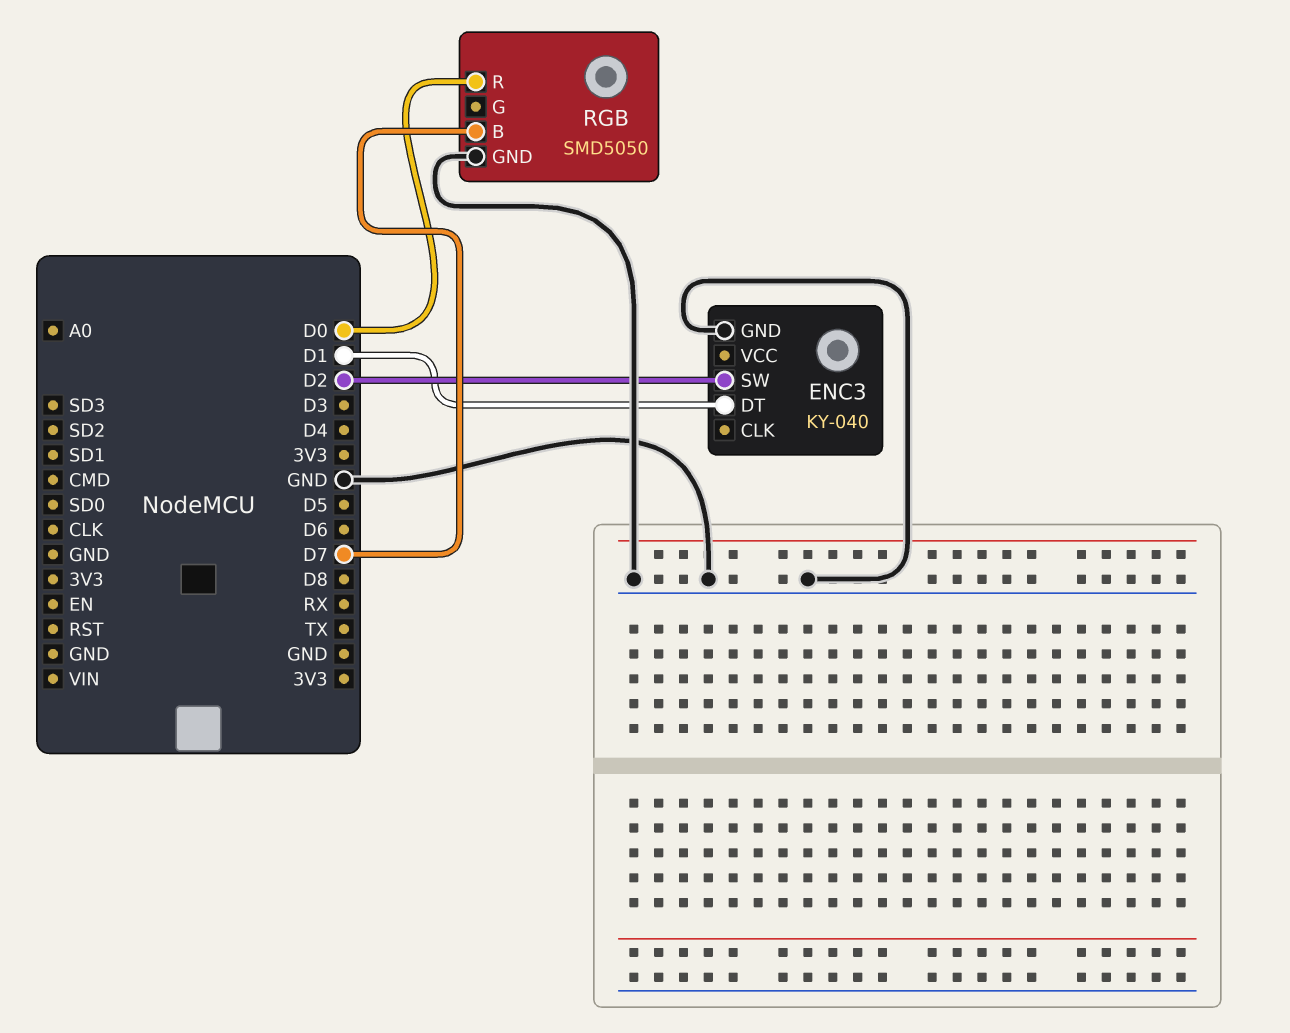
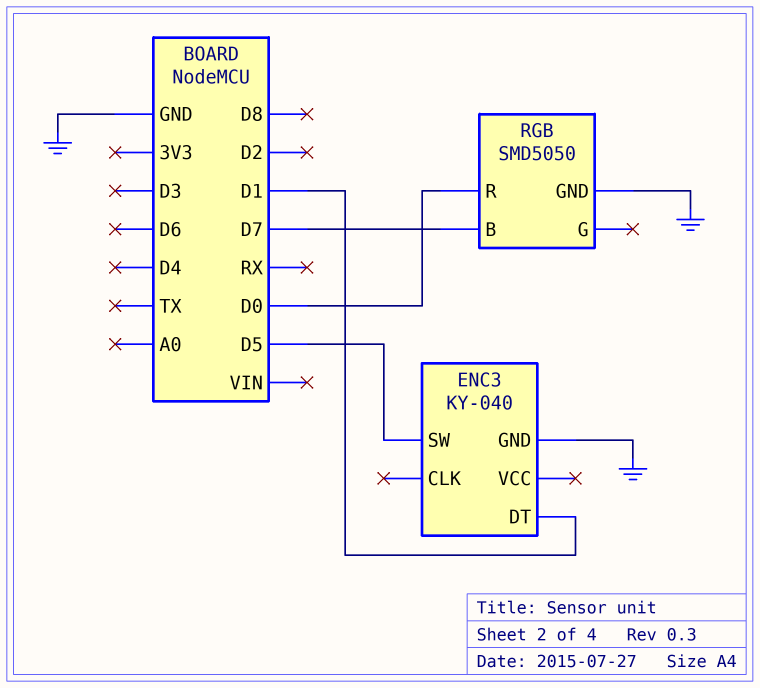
ENC3 pin SW: D2 -> D5

